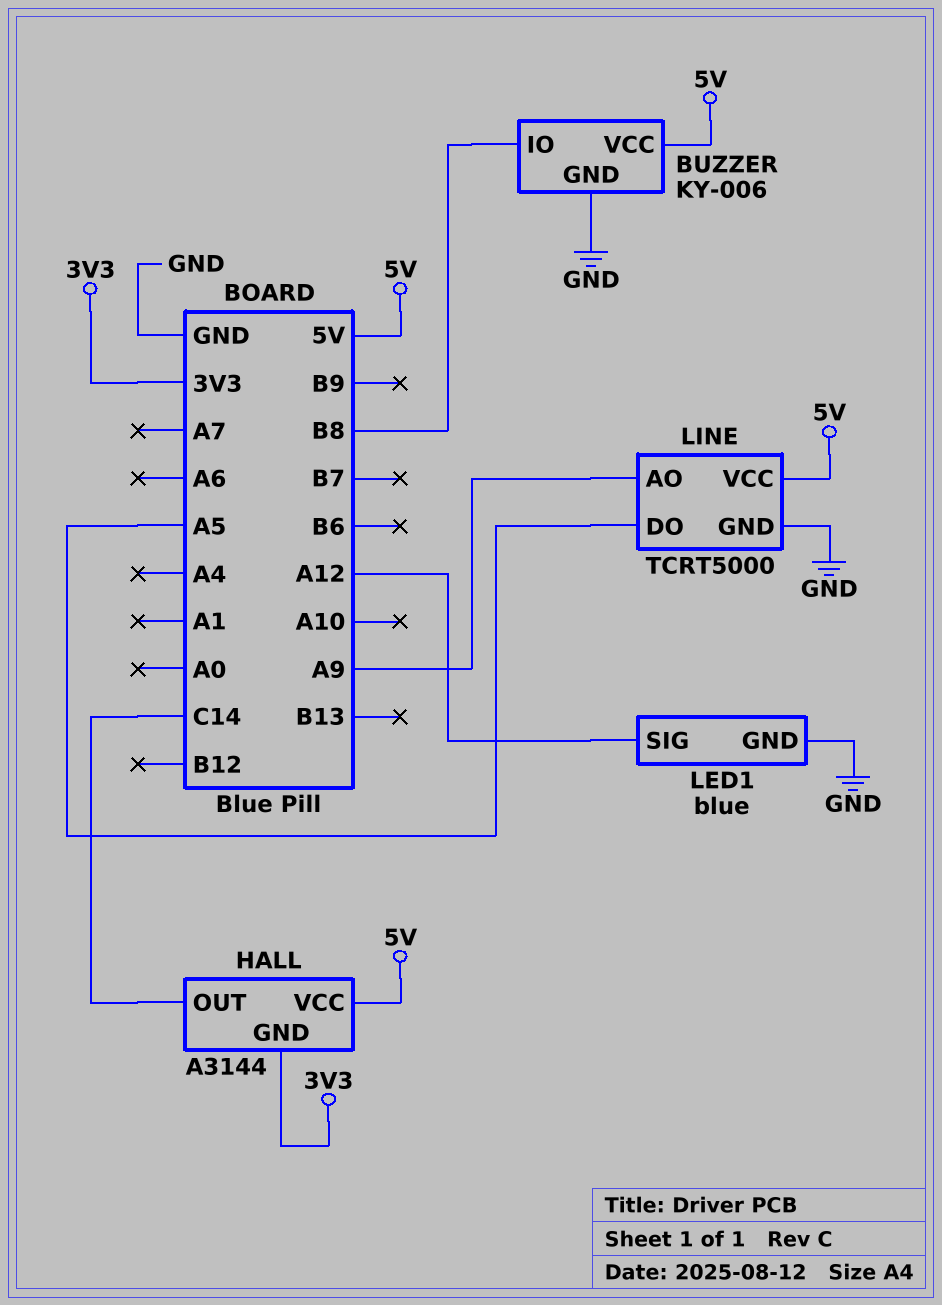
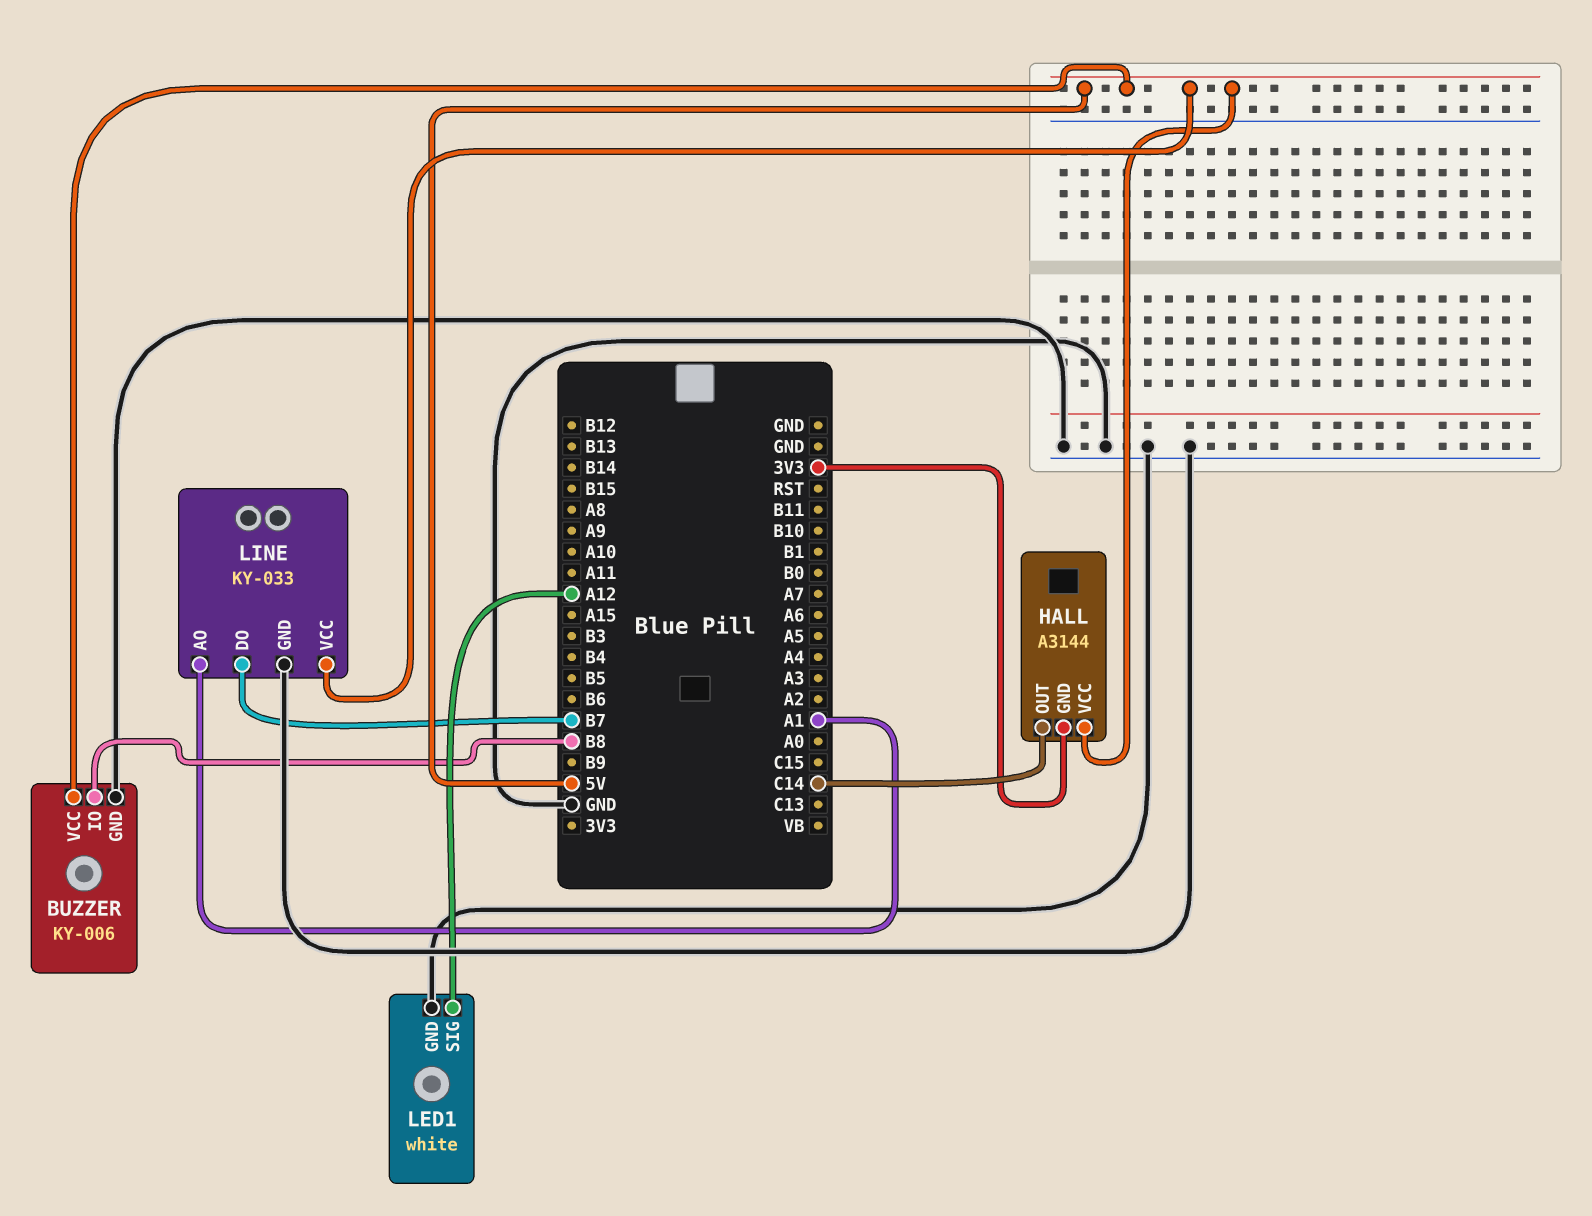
LED1: blue -> white
LINE: TCRT5000 -> KY-033
LINE pin AO: A9 -> A1
LINE pin DO: A5 -> B7

